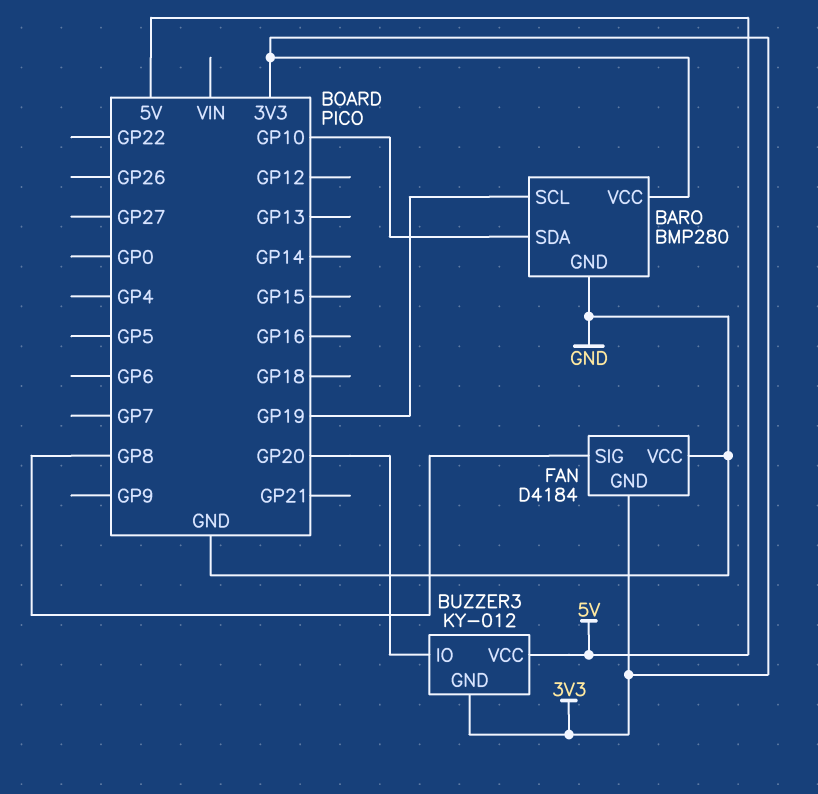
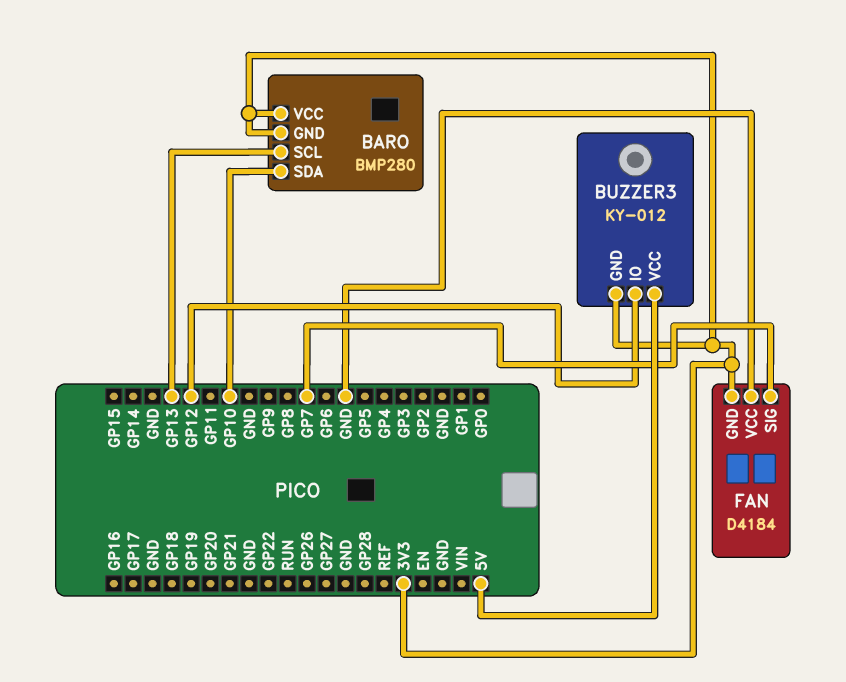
BARO pin GND: GND -> 3V3
BARO pin SCL: GP19 -> GP13
BUZZER3 pin IO: GP20 -> GP12
FAN pin SIG: GP8 -> GP7

